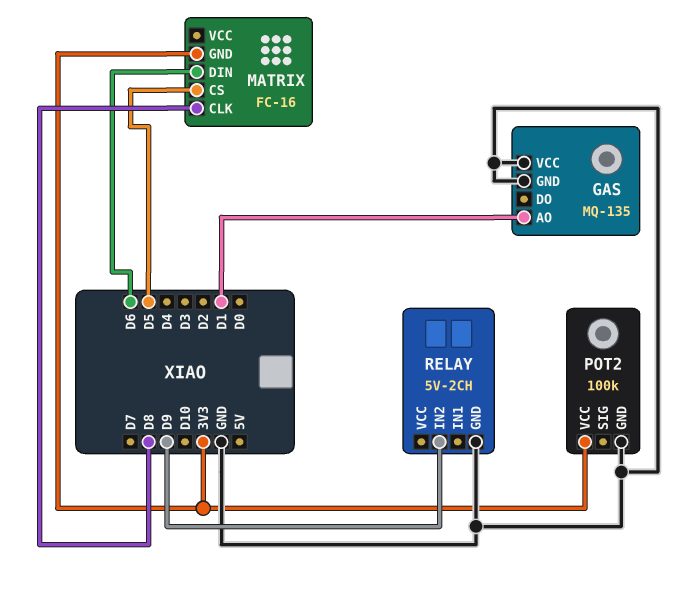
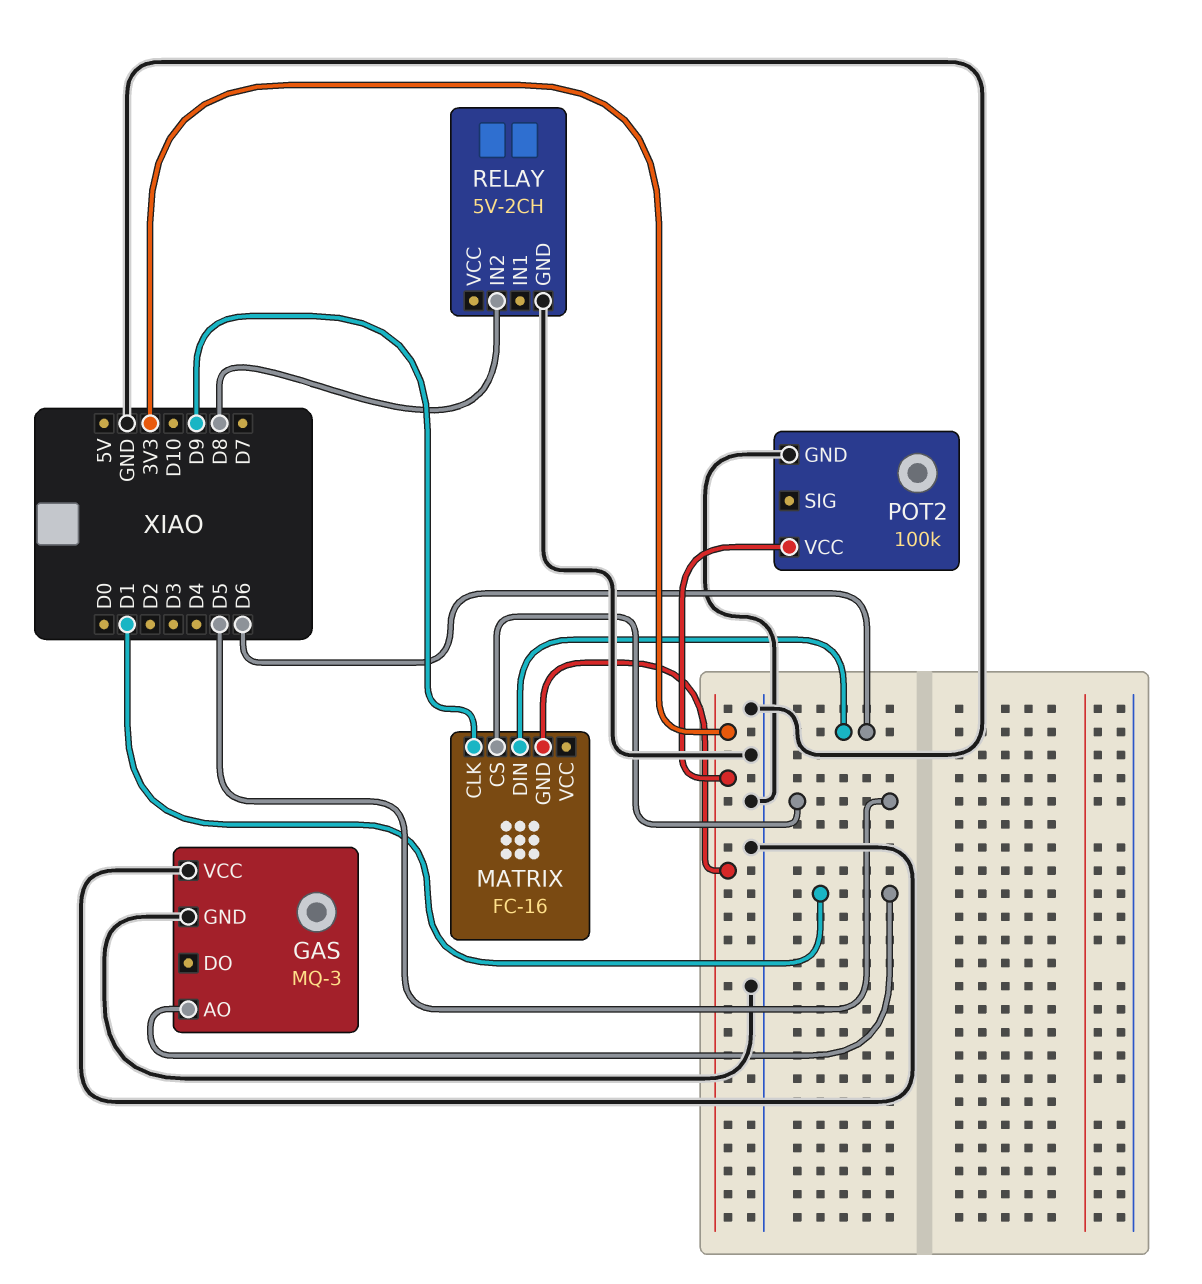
GAS: MQ-135 -> MQ-3
MATRIX pin CLK: D8 -> D9
RELAY pin IN2: D9 -> D8

